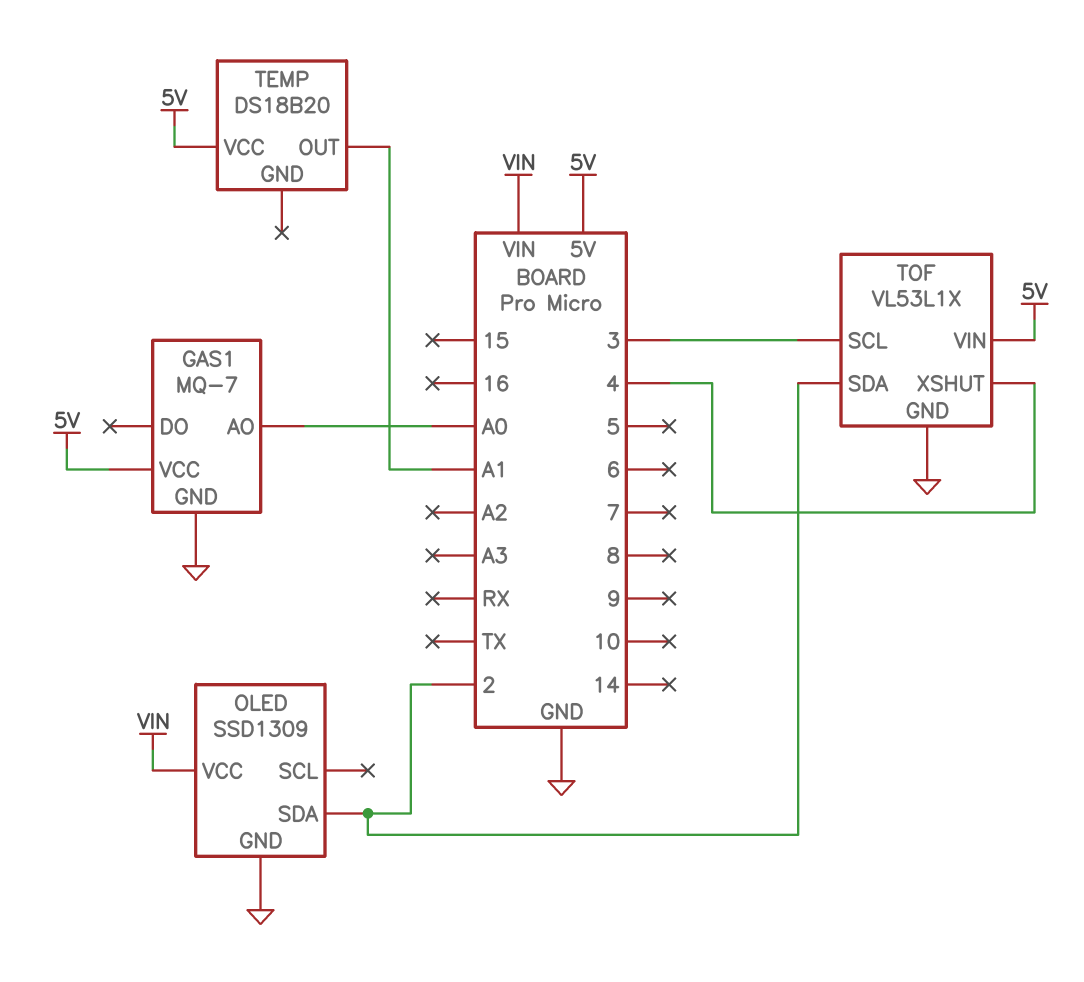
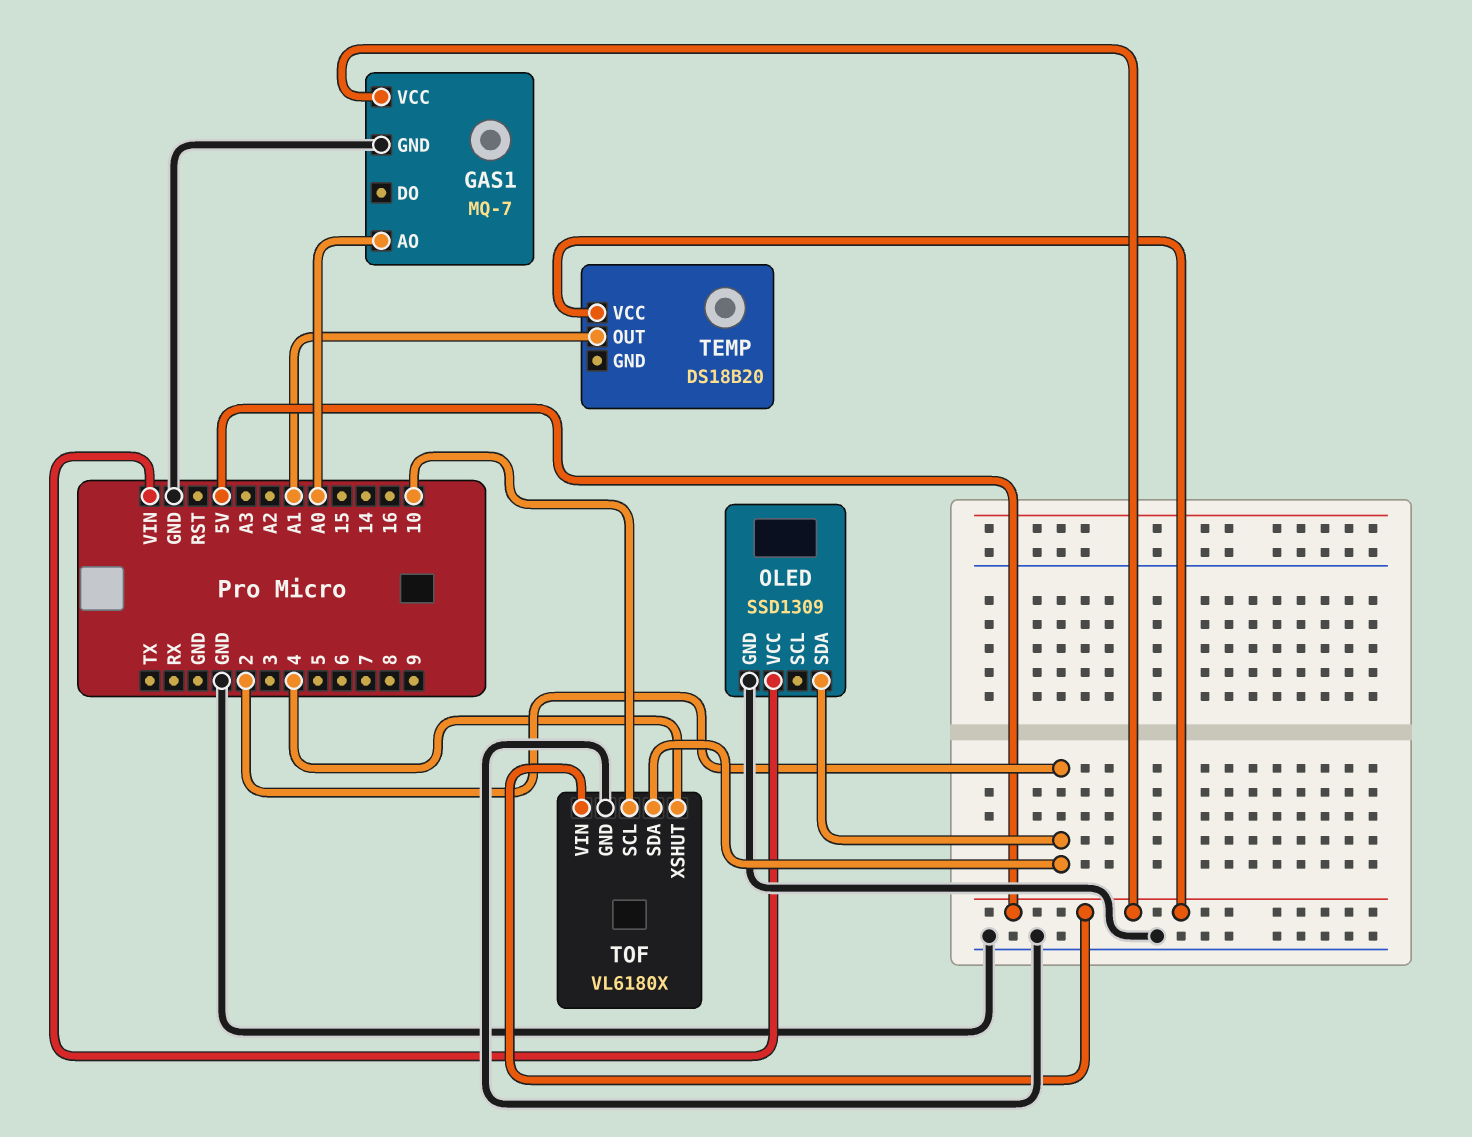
TOF: VL53L1X -> VL6180X
TOF pin SCL: 3 -> 10

